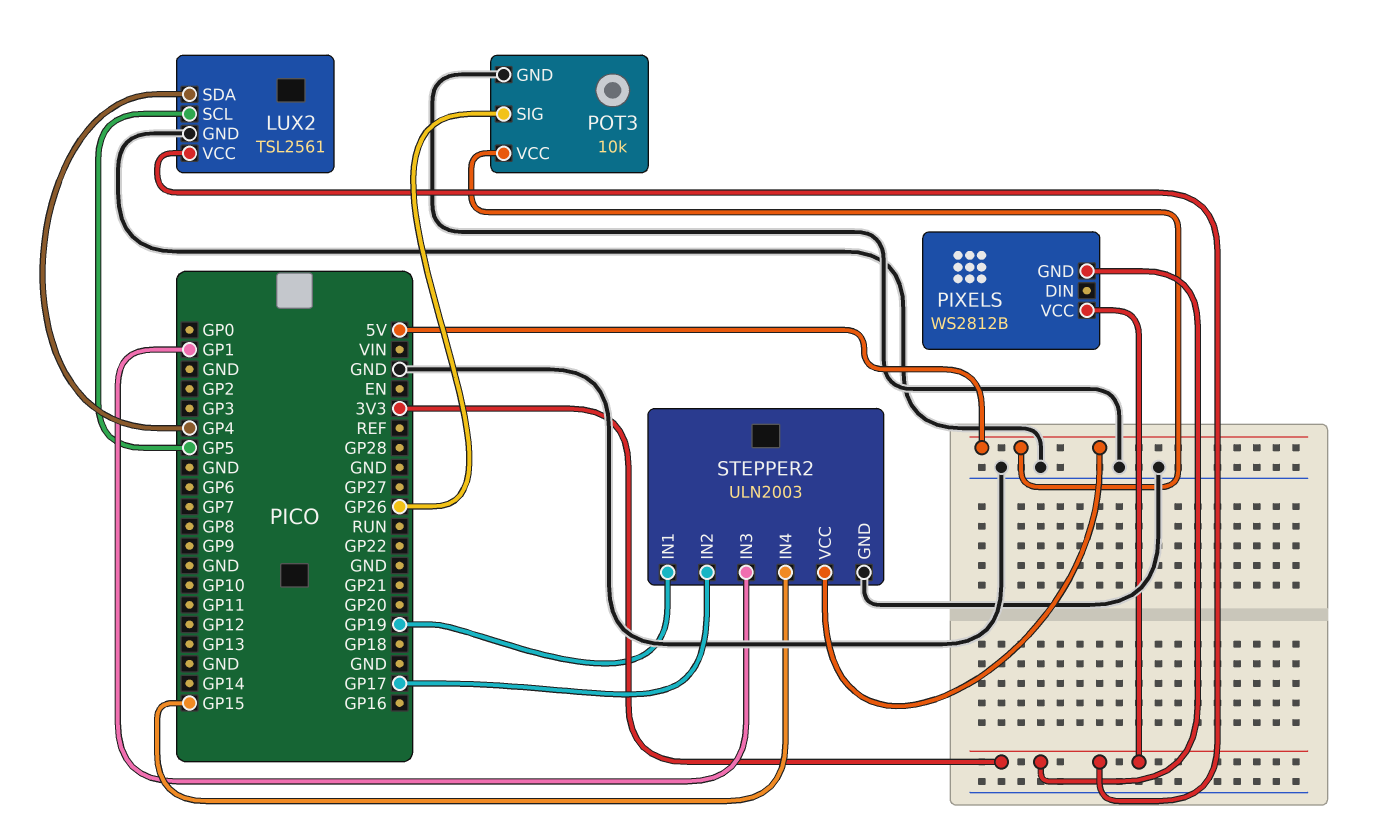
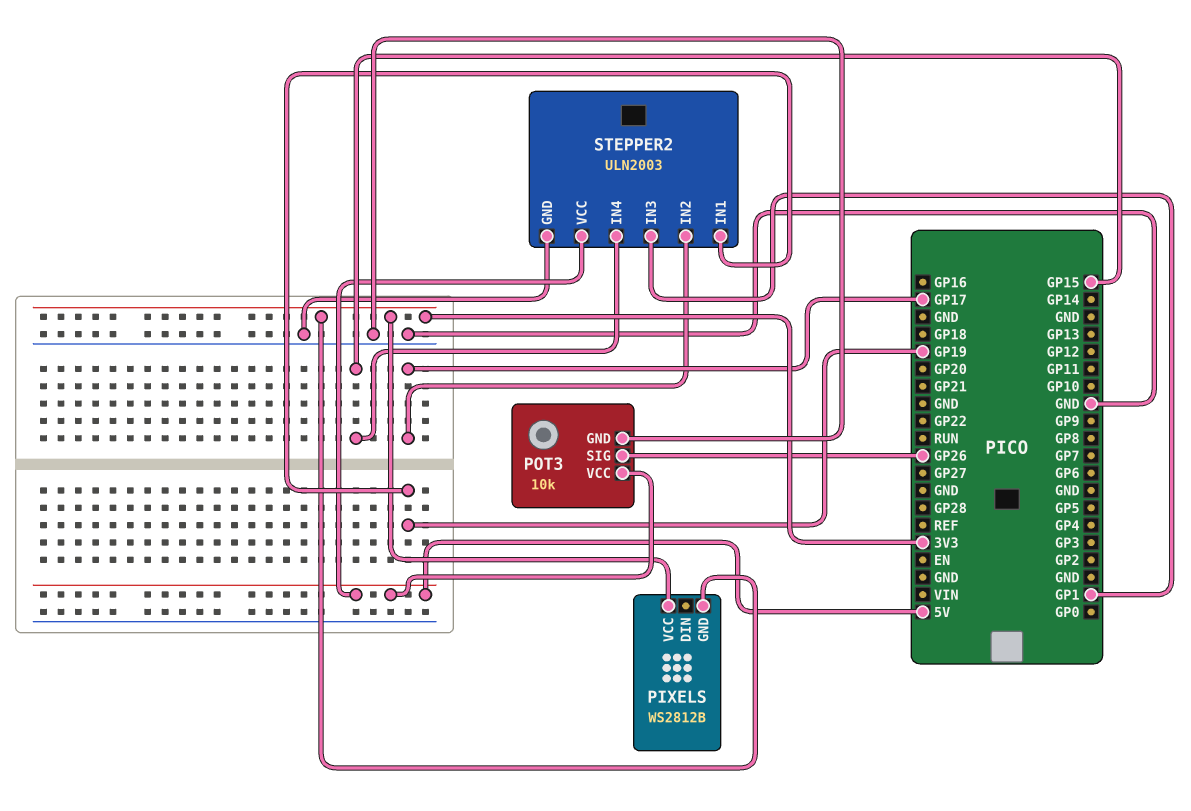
LUX2: TSL2561 -> none
LUX2 pin GND: GND -> none
LUX2 pin SCL: GP5 -> none
LUX2 pin SDA: GP4 -> none
LUX2 pin VCC: 3V3 -> none

